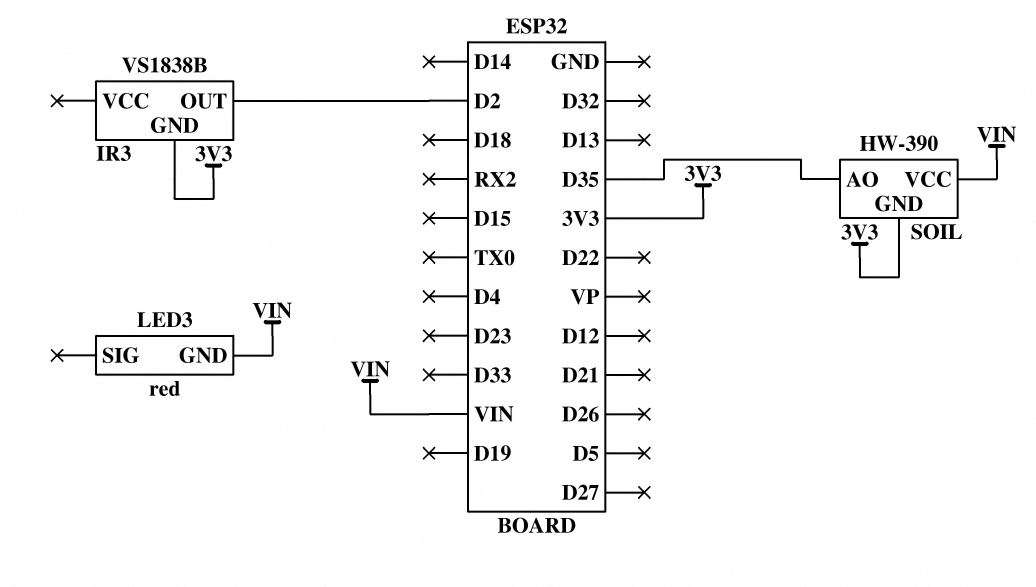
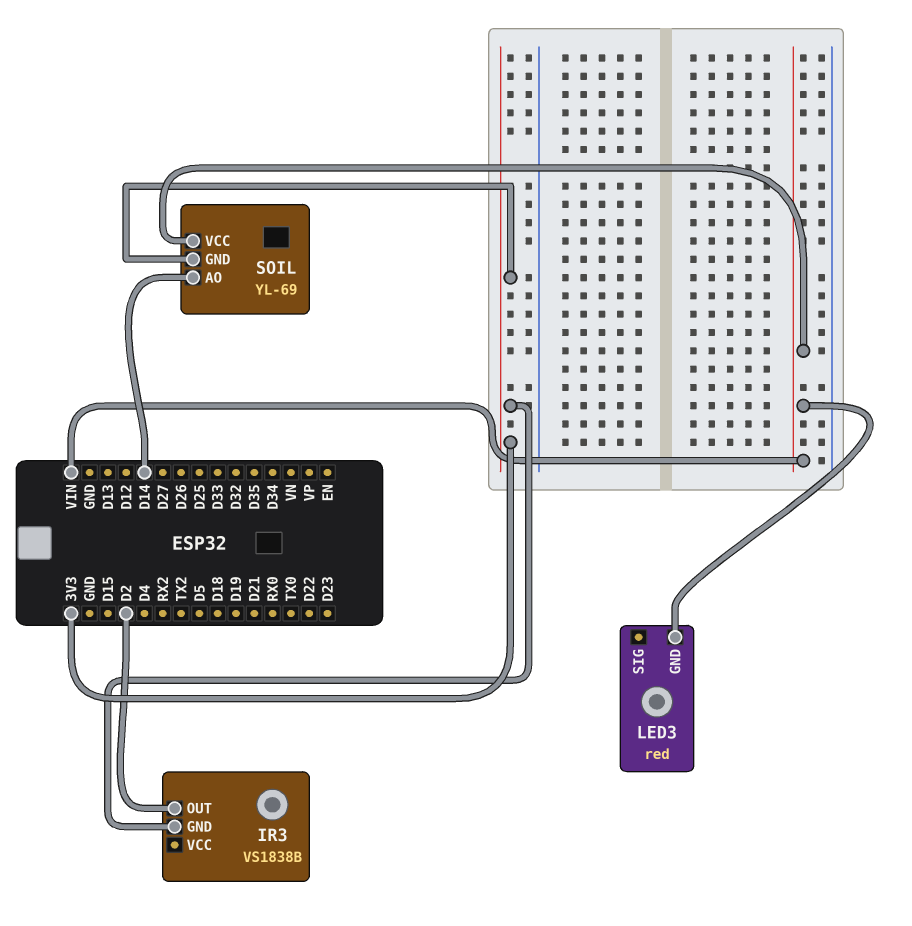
SOIL: HW-390 -> YL-69
SOIL pin AO: D35 -> D14

